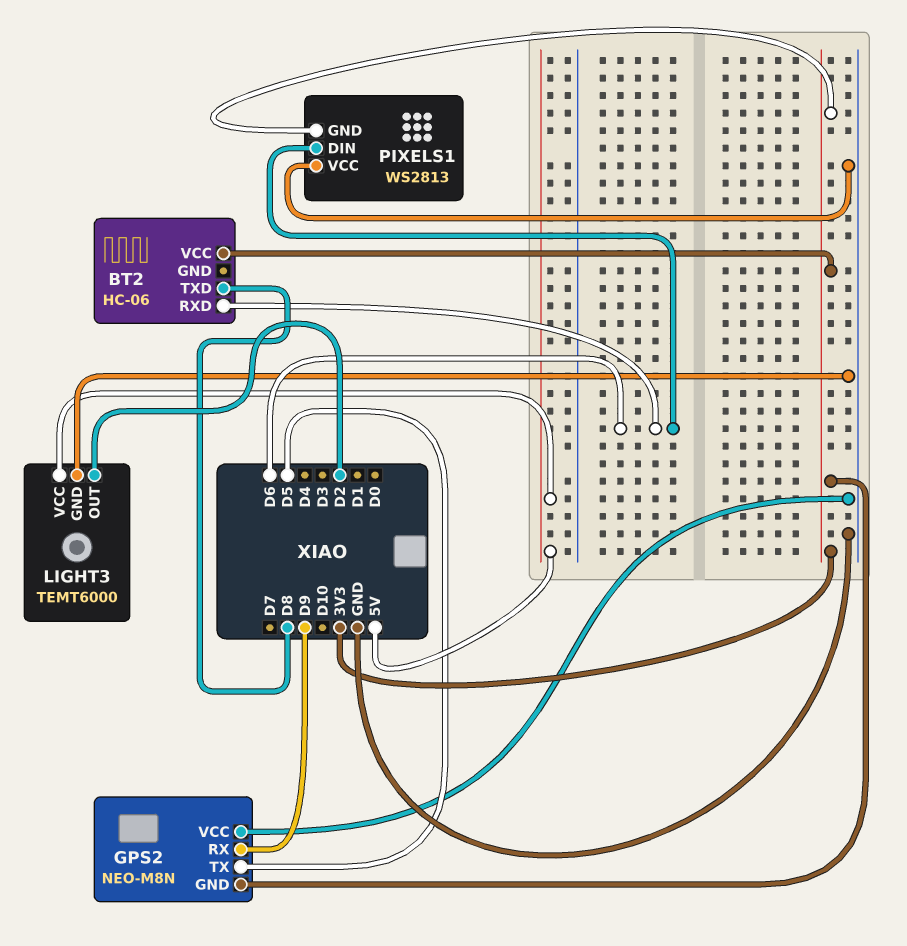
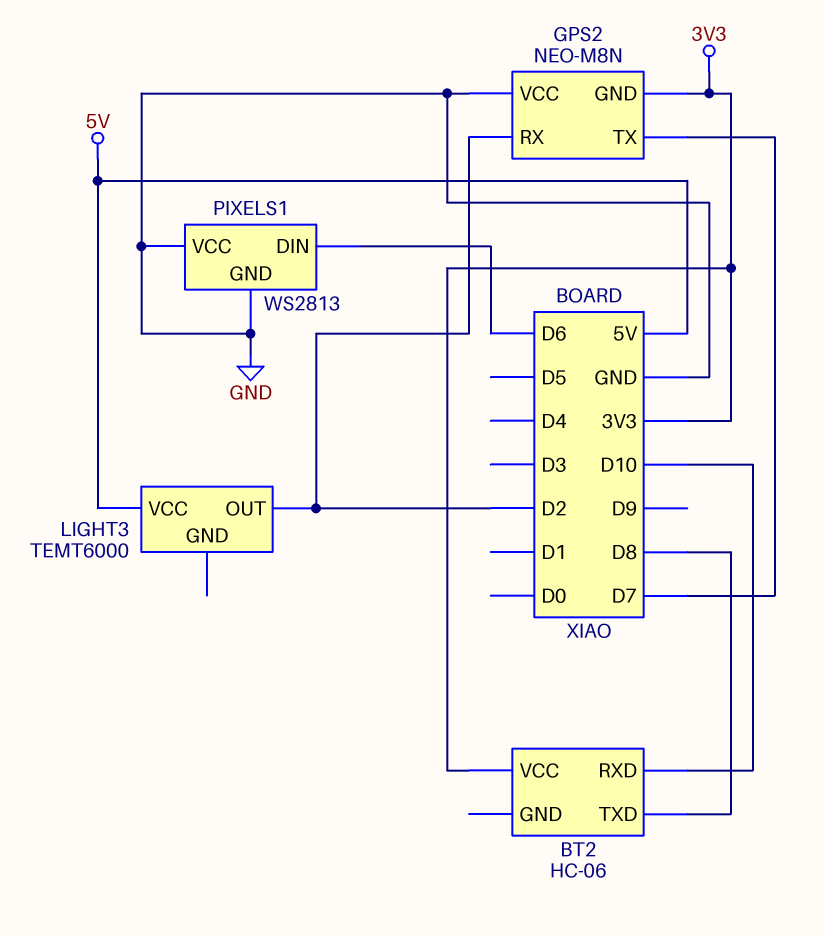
BT2 pin RXD: D6 -> D10
GPS2 pin RX: D9 -> D2
GPS2 pin TX: D5 -> D7
LIGHT3 pin GND: GND -> none
PIXELS1 pin GND: 3V3 -> GND

